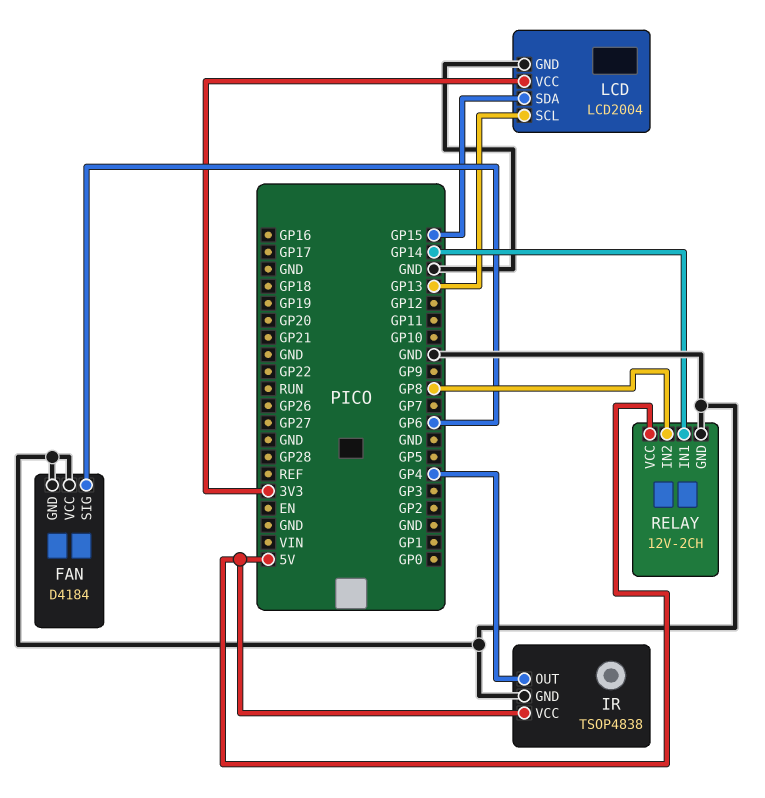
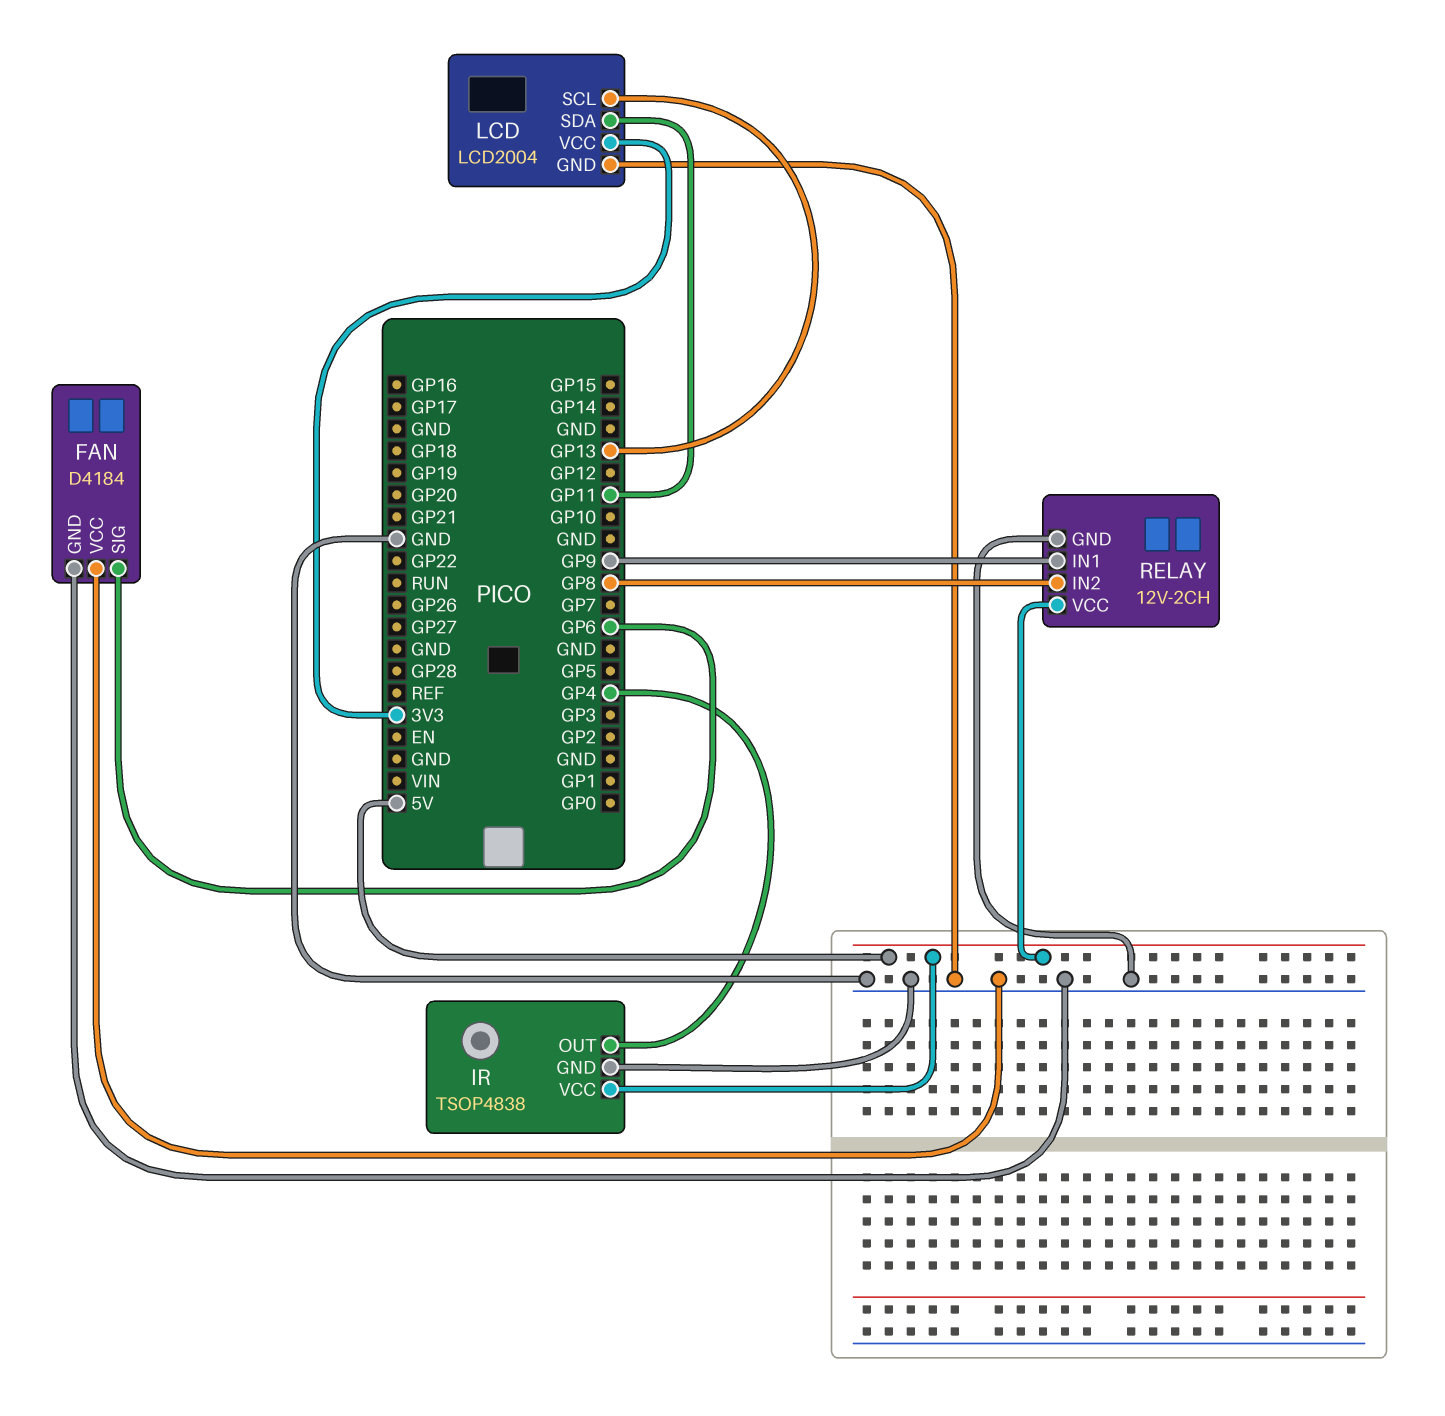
LCD pin SDA: GP15 -> GP11
RELAY pin IN1: GP14 -> GP9

